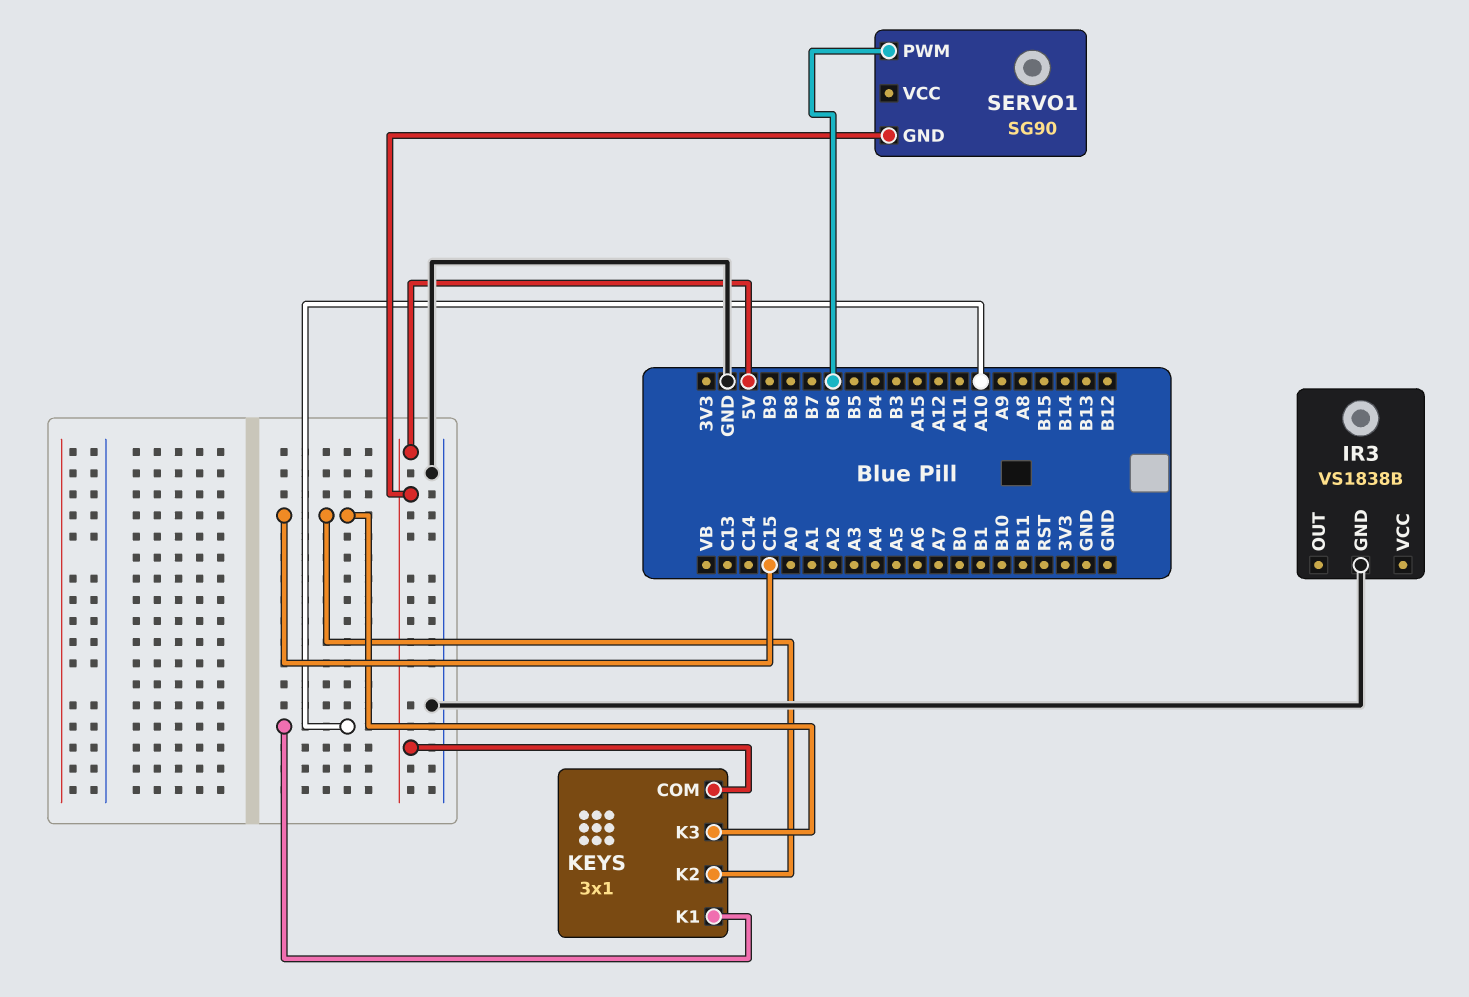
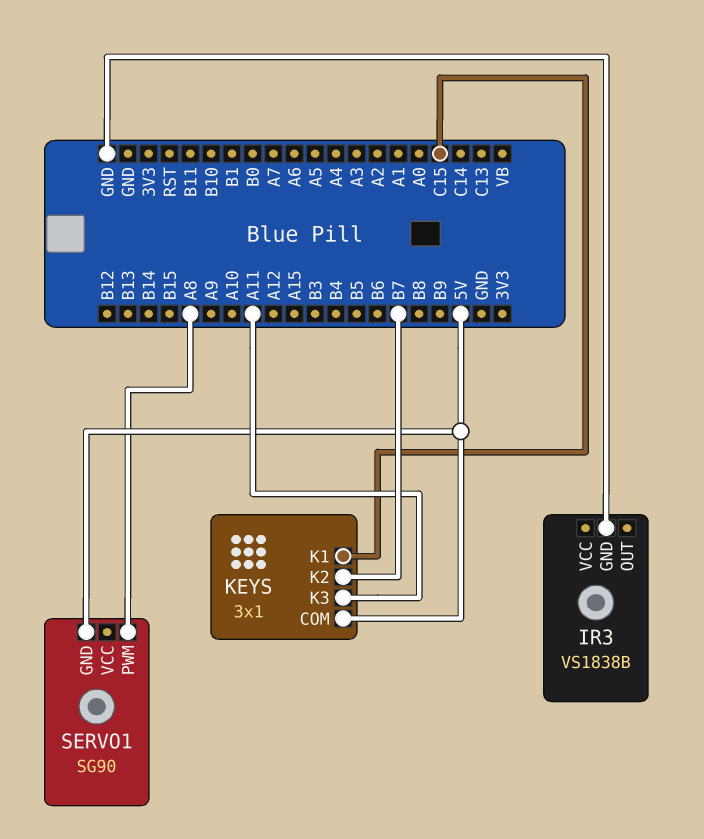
KEYS pin K1: A10 -> C15
KEYS pin K2: C15 -> B7
KEYS pin K3: C15 -> A11
SERVO1 pin PWM: B6 -> A8

